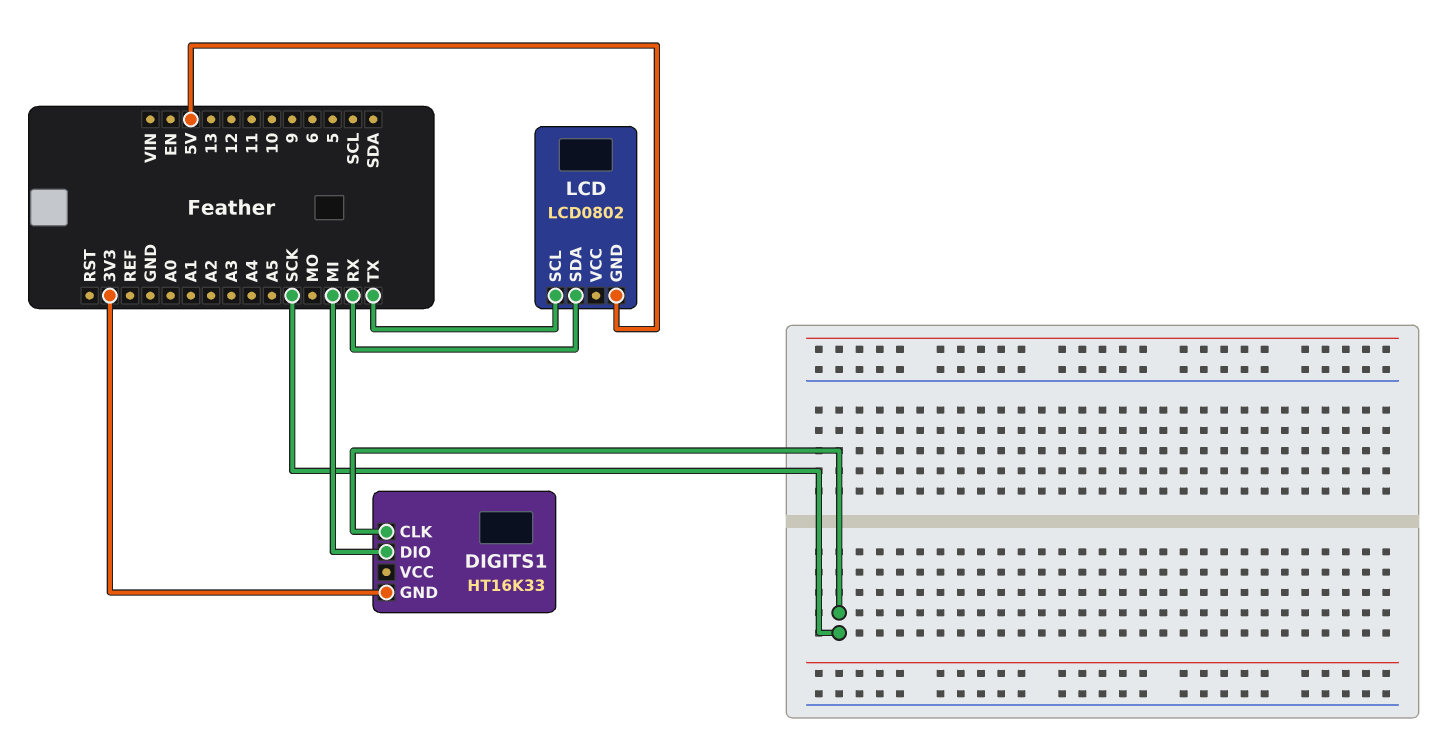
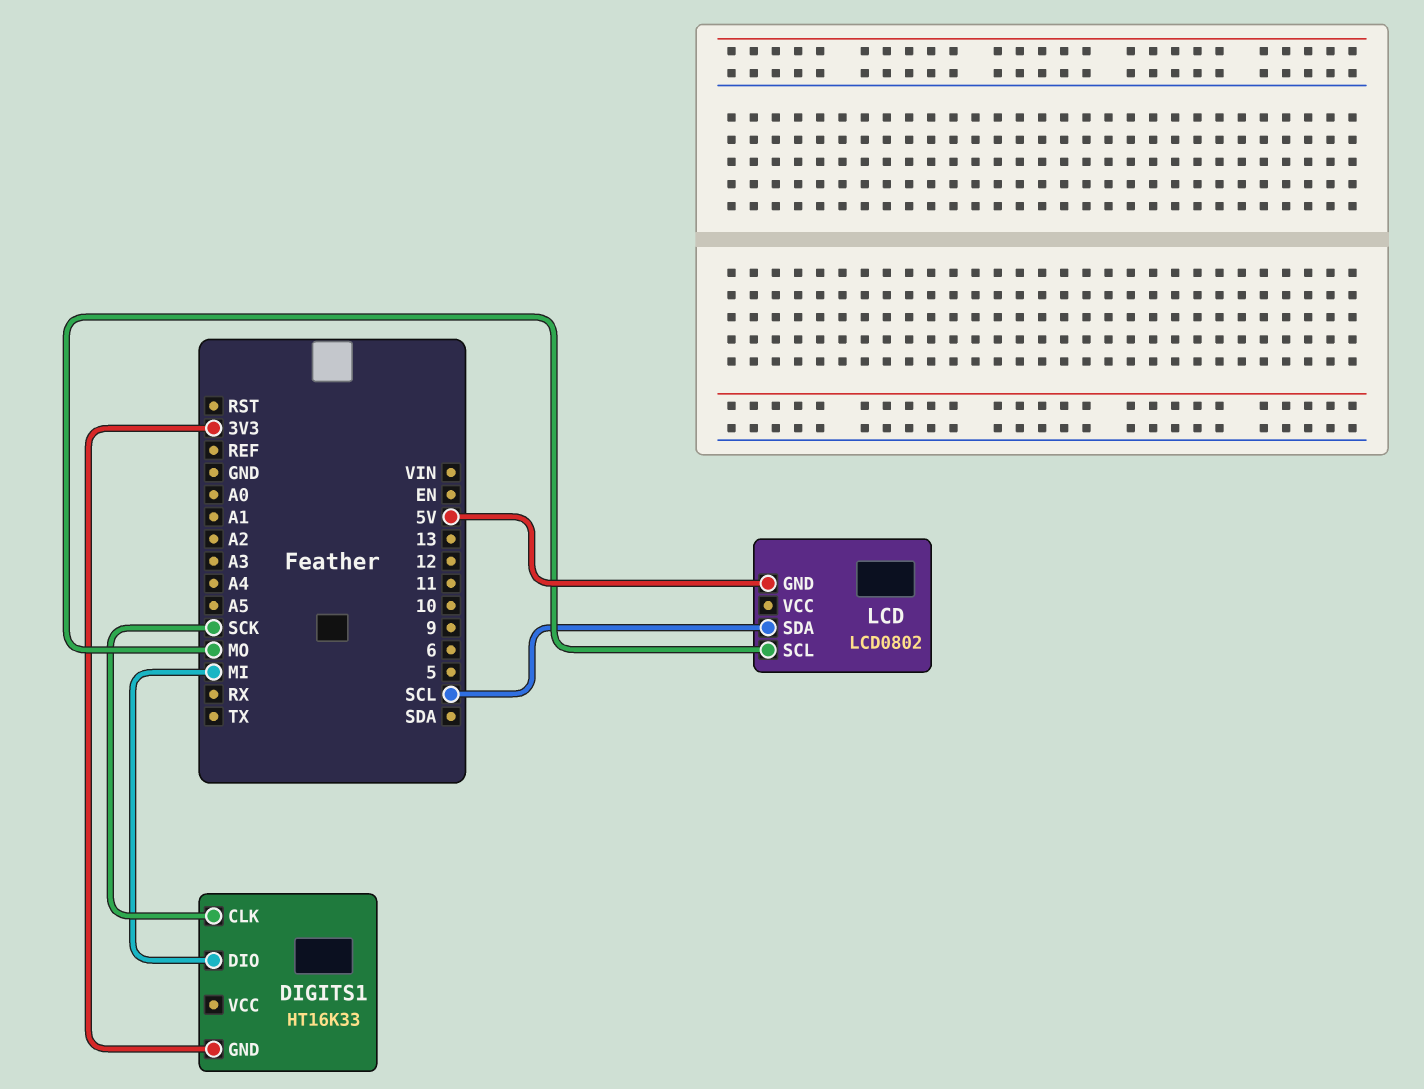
LCD pin SCL: TX -> MO
LCD pin SDA: RX -> SCL

